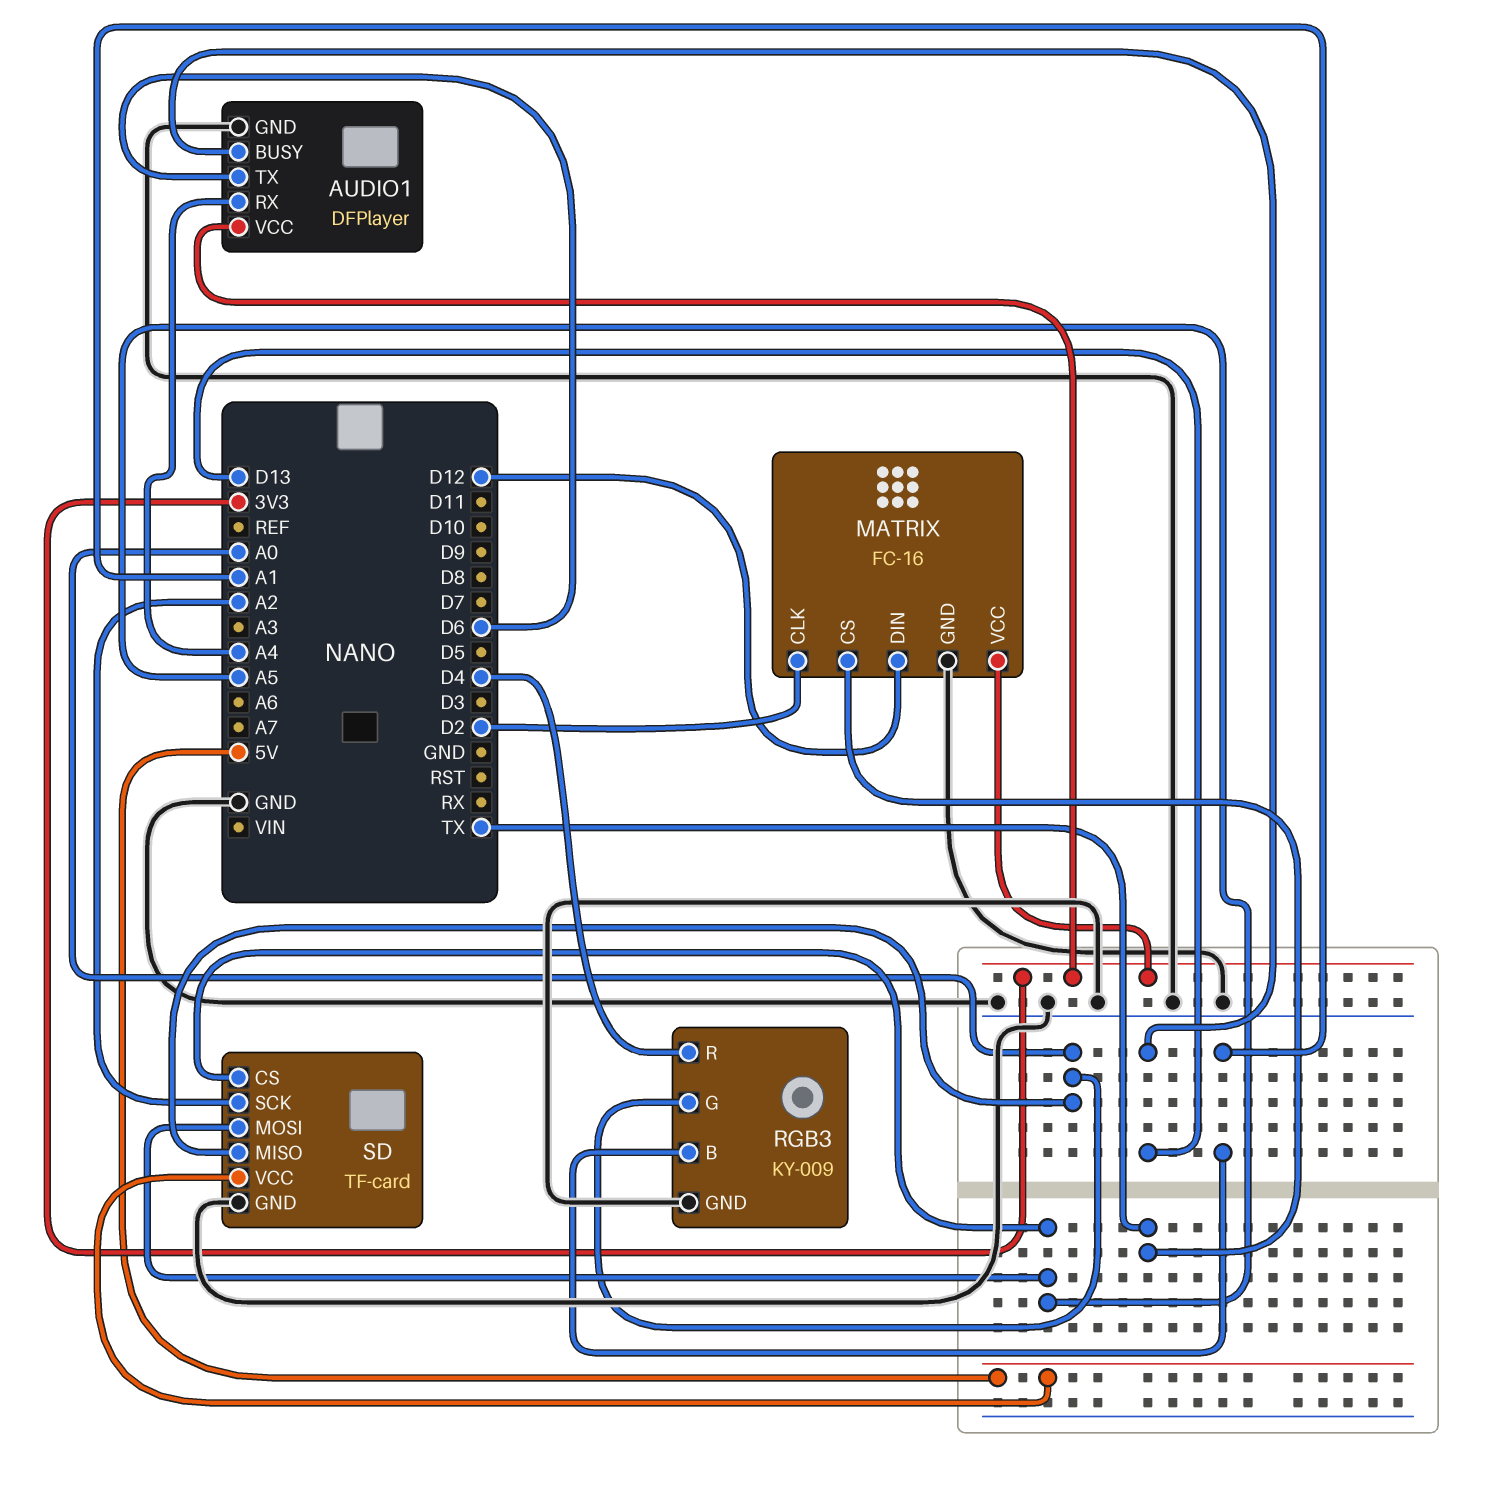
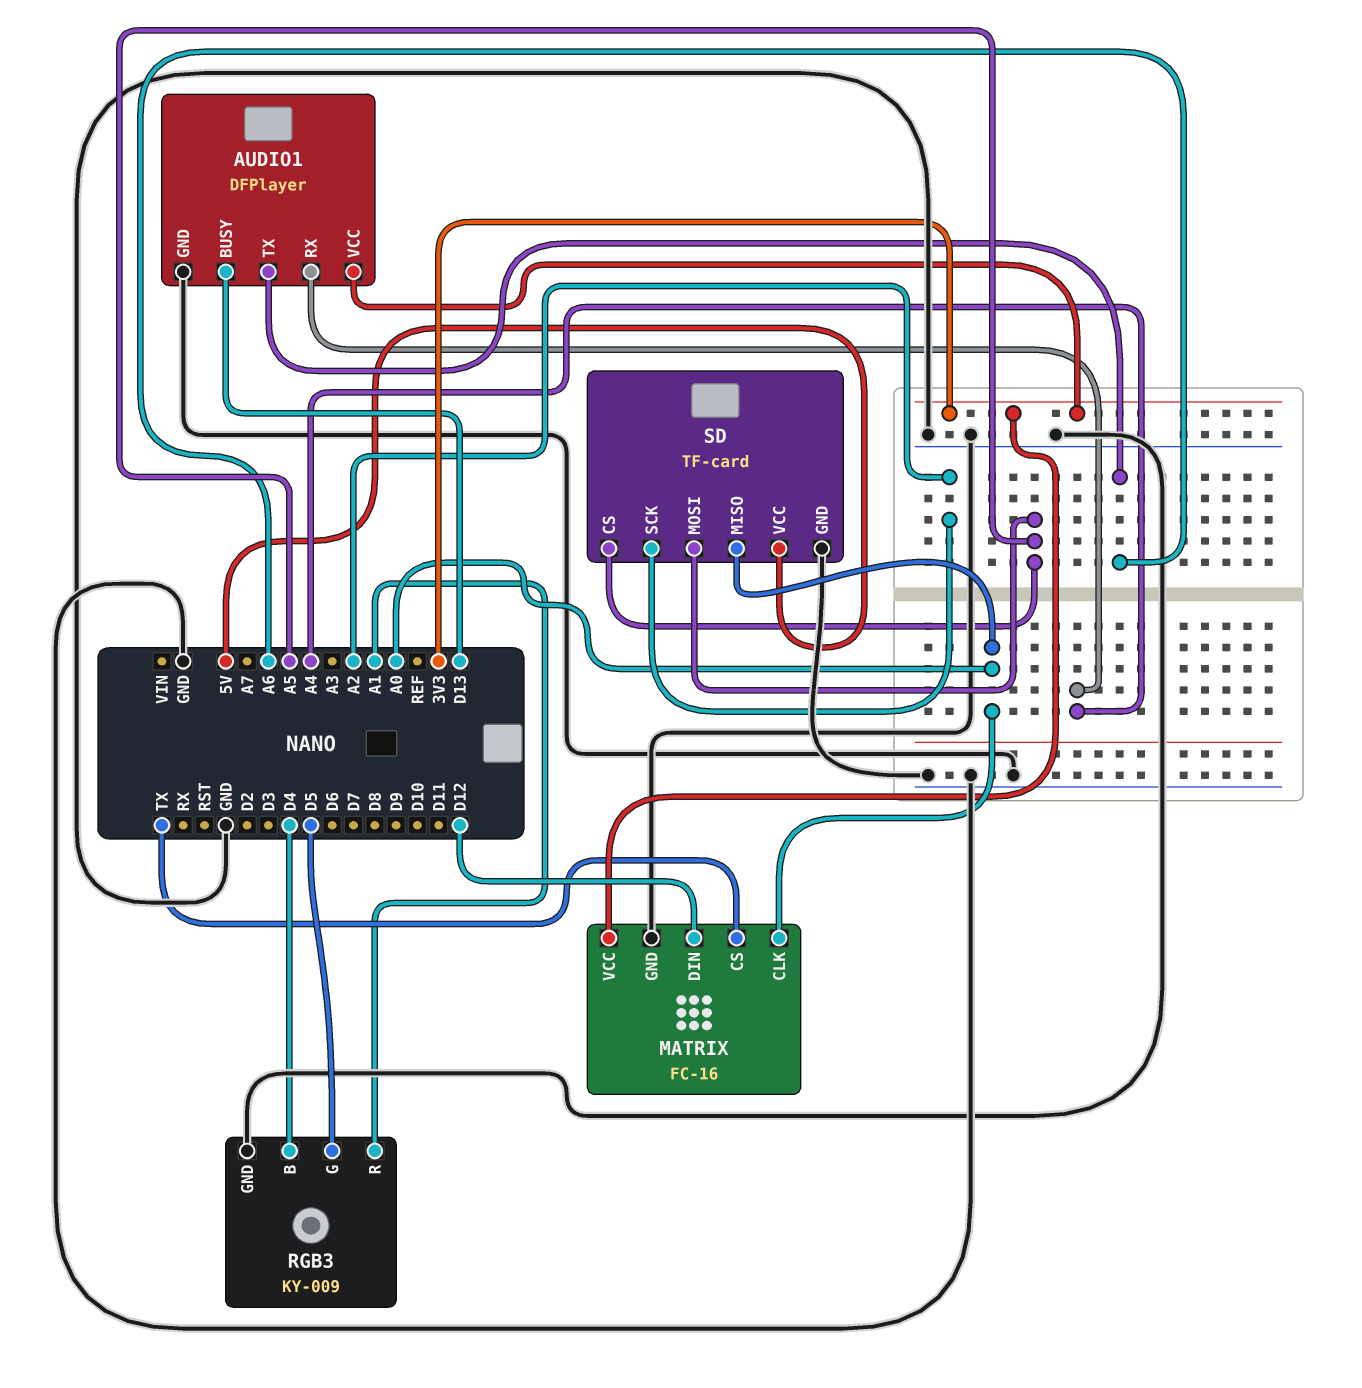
AUDIO1 pin TX: D6 -> A6
MATRIX pin CLK: D2 -> A0
RGB3 pin B: A1 -> D4
RGB3 pin G: A0 -> D5
RGB3 pin R: D4 -> A1

